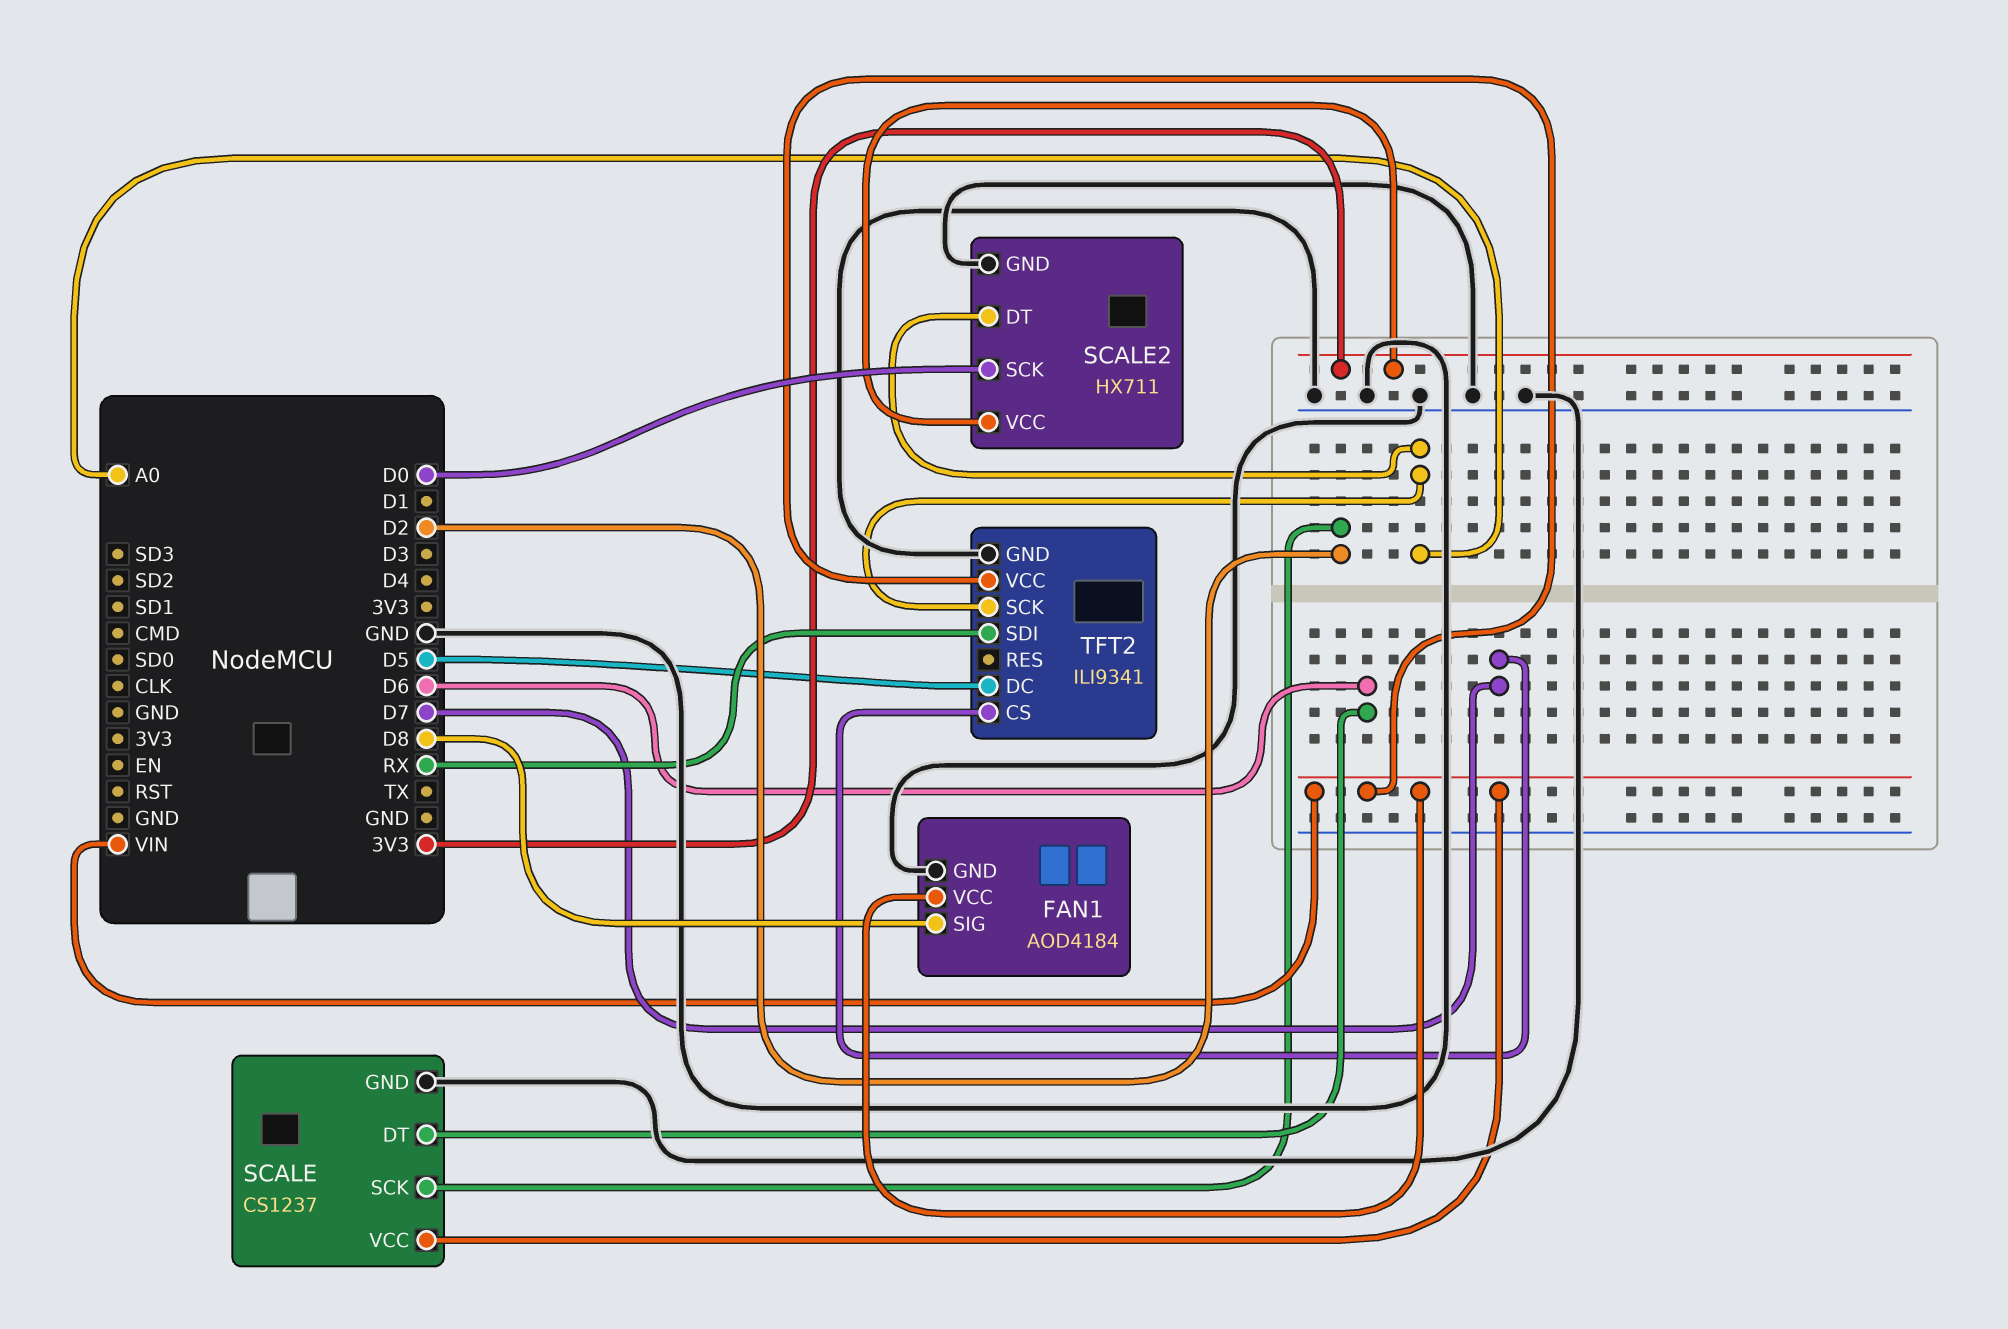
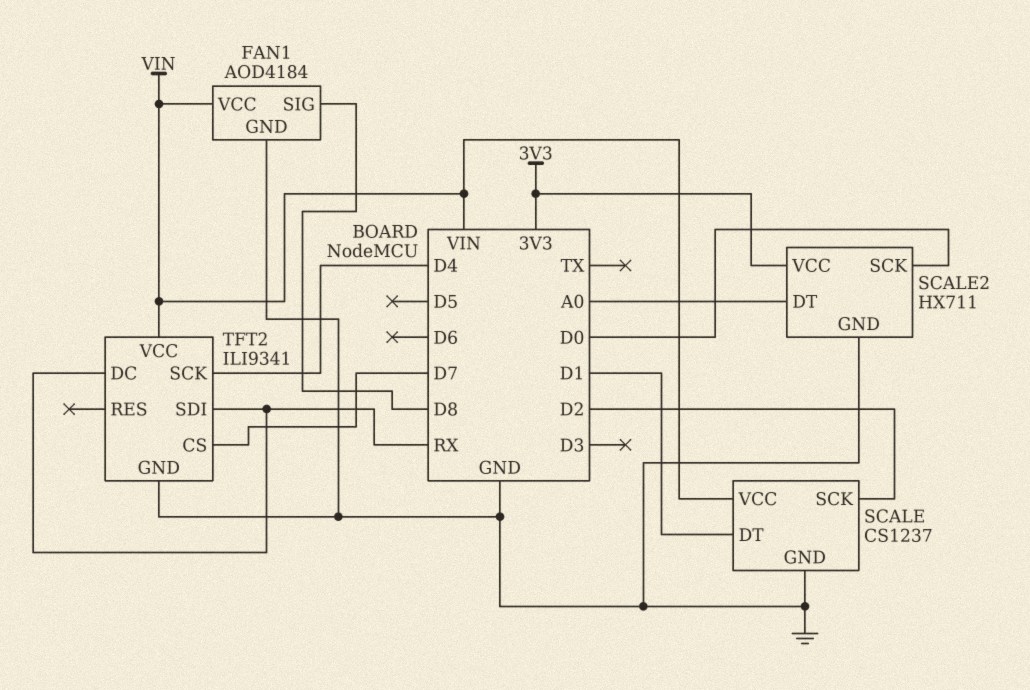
SCALE pin DT: D6 -> D1
TFT2 pin DC: D5 -> RX
TFT2 pin SCK: A0 -> D4

